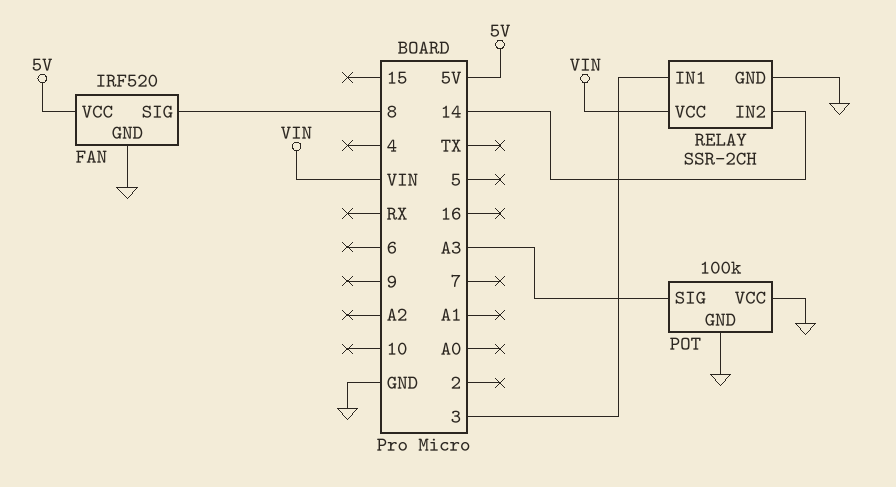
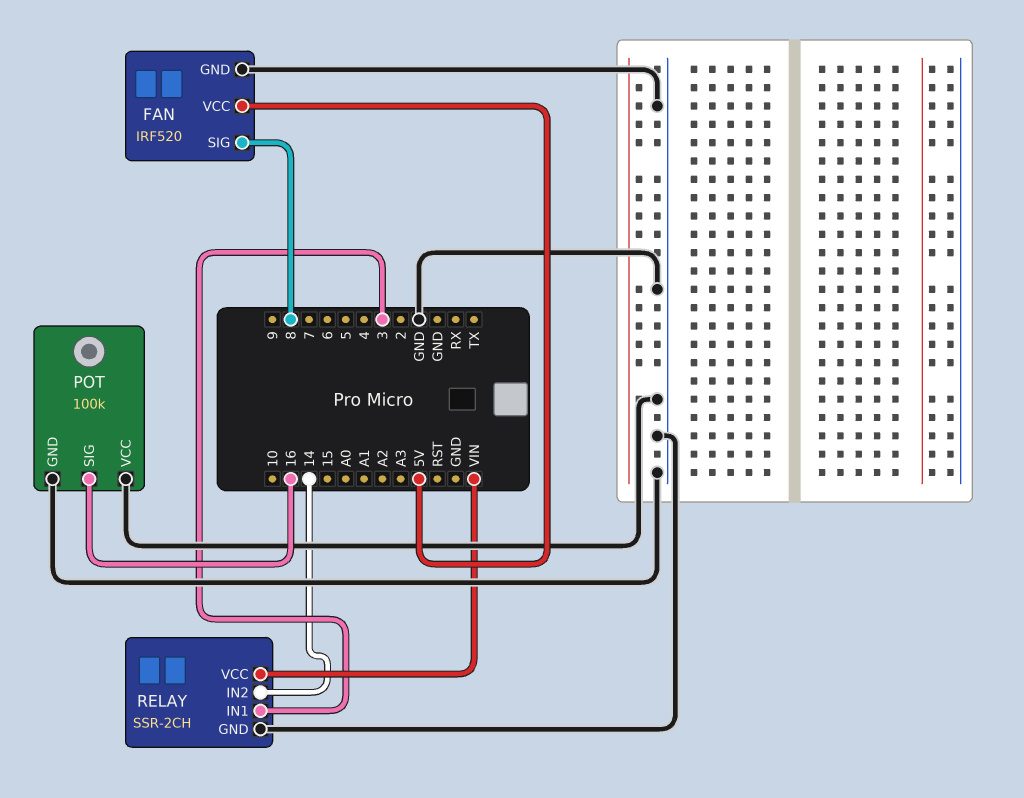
POT pin SIG: A3 -> 16

